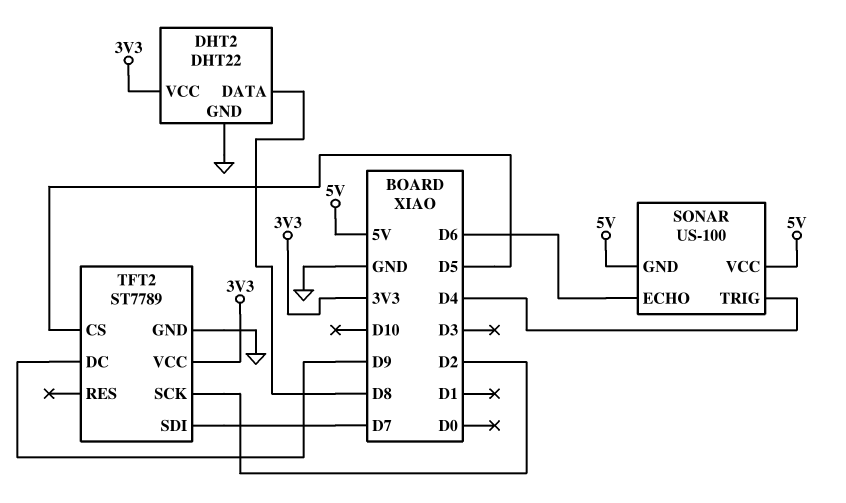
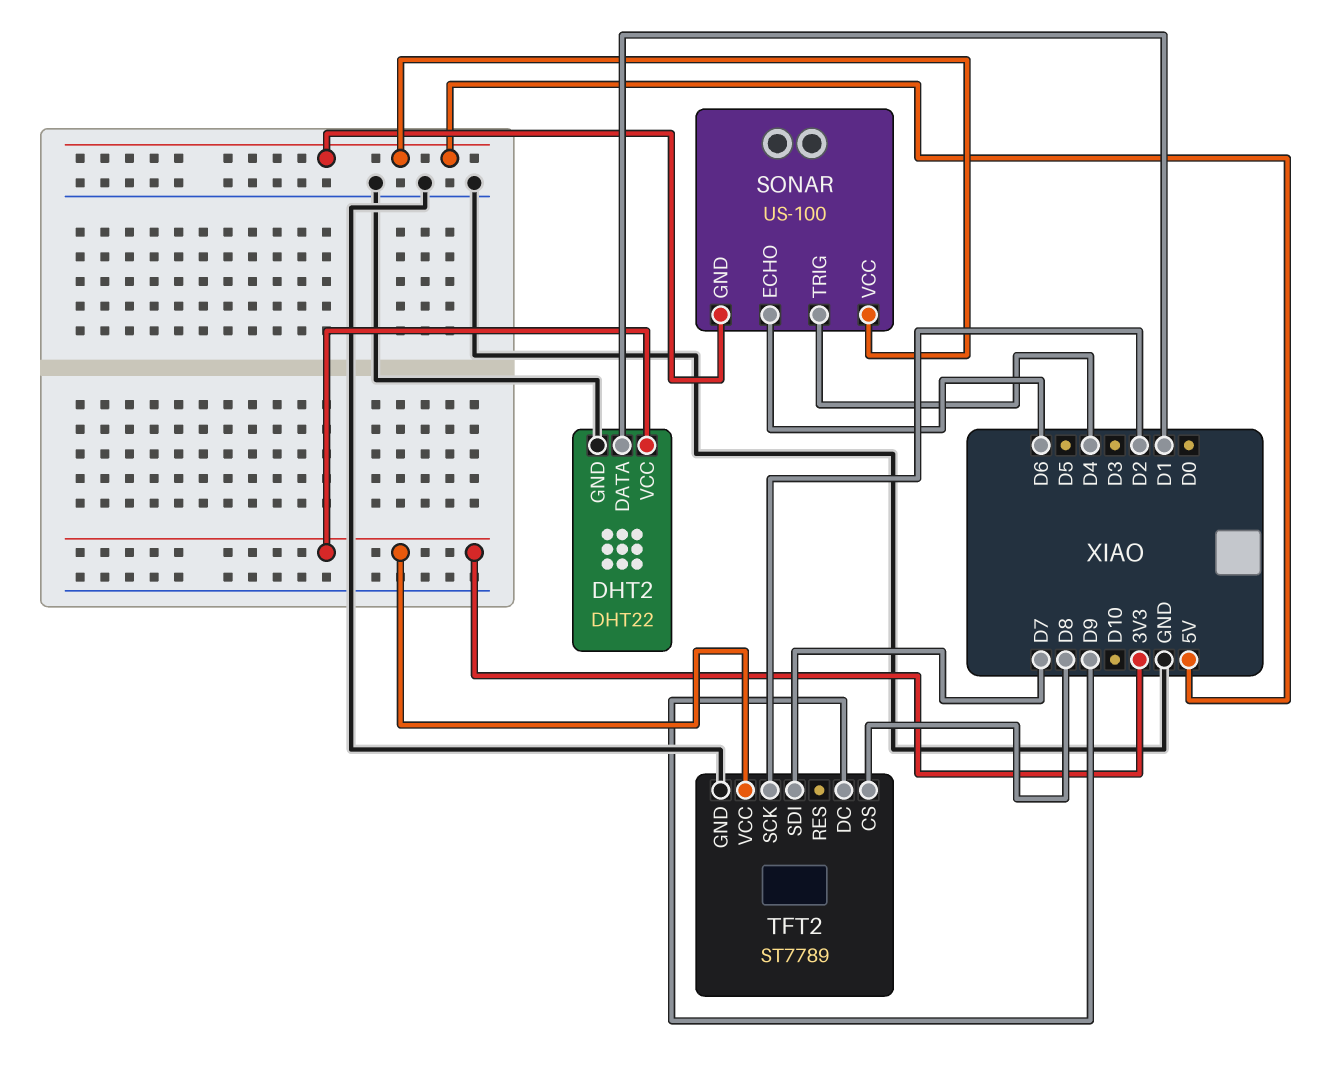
DHT2 pin DATA: D8 -> D1
TFT2 pin CS: D5 -> D8

